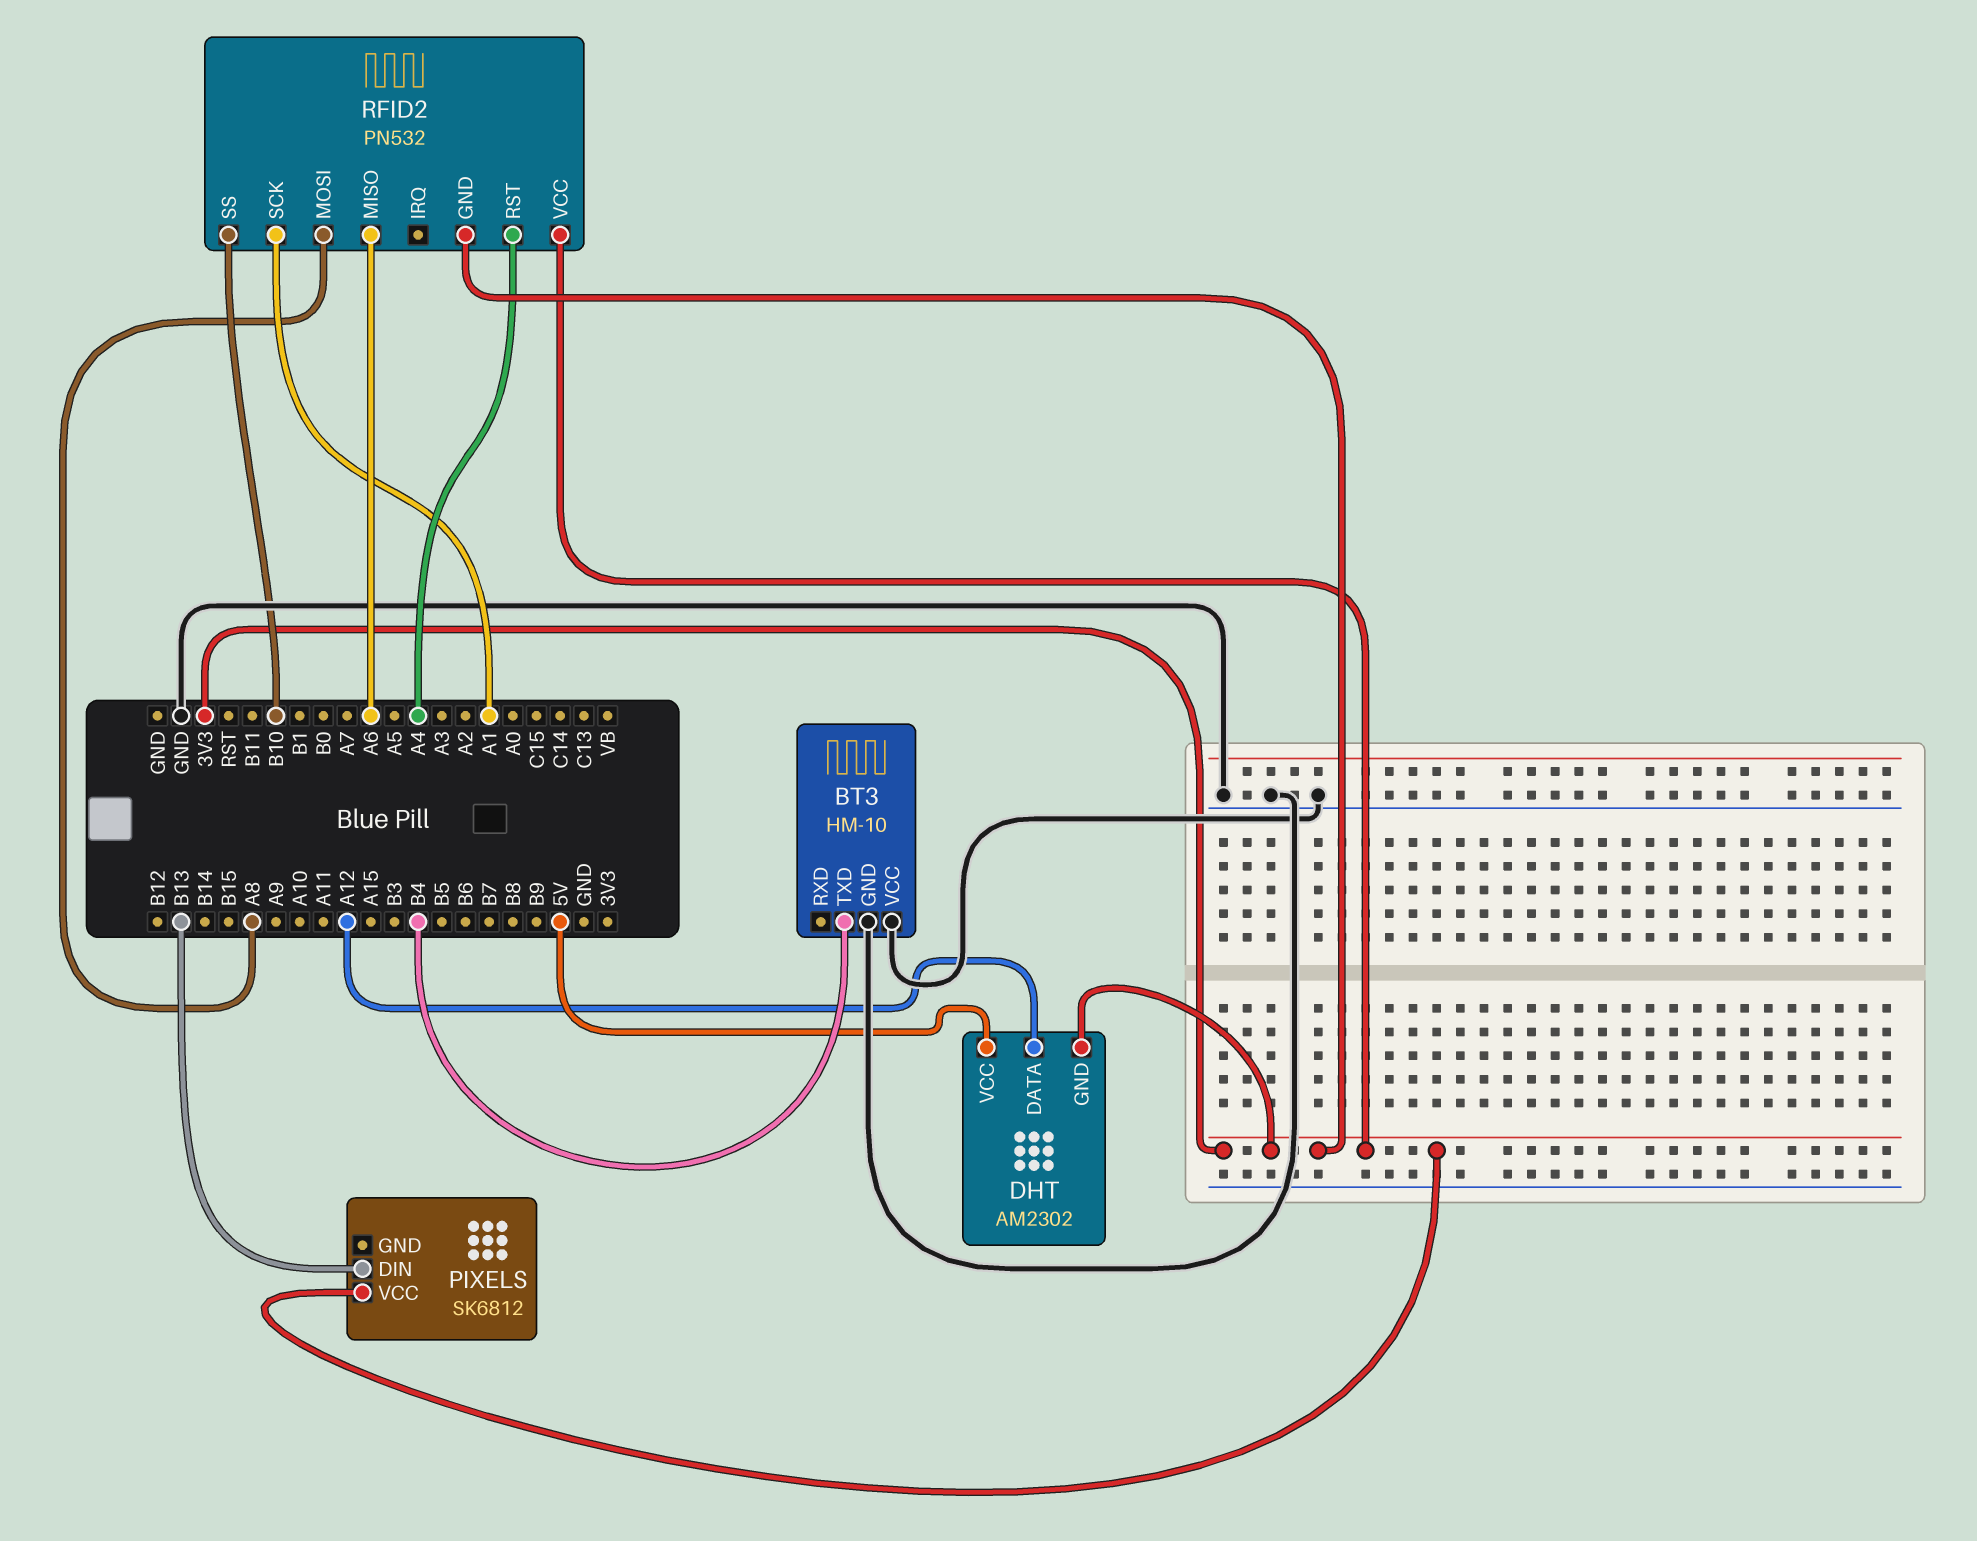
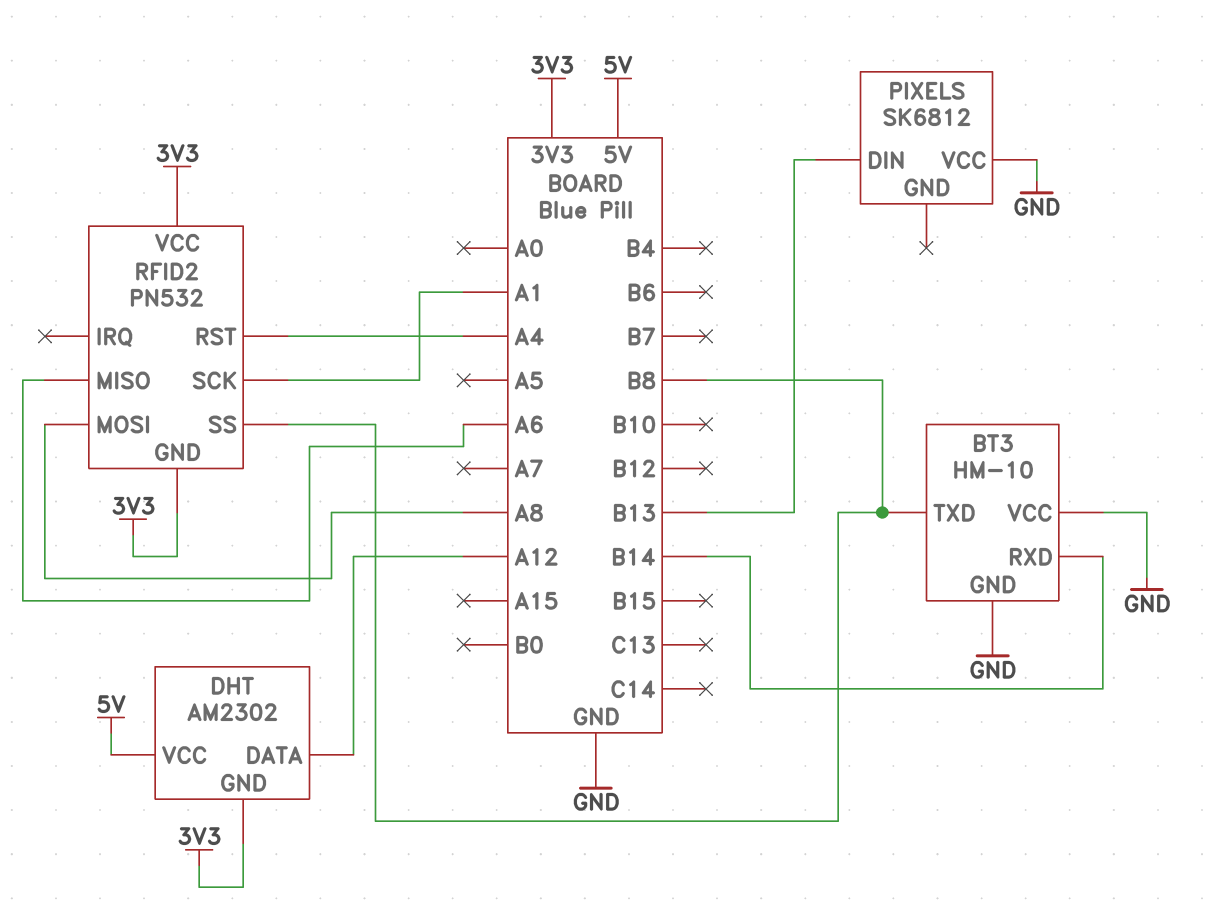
BT3 pin RXD: none -> B14
BT3 pin TXD: B4 -> B8
PIXELS pin VCC: 3V3 -> GND
RFID2 pin SS: B10 -> B8

